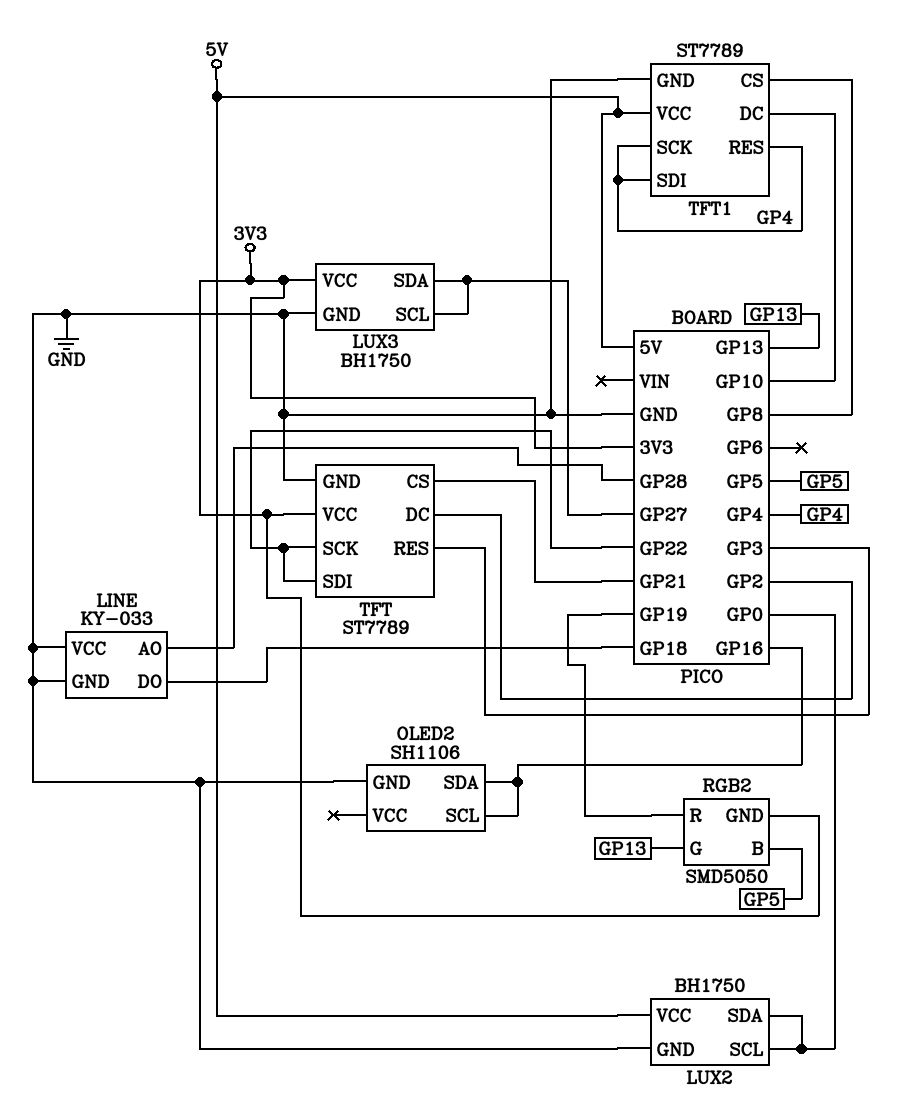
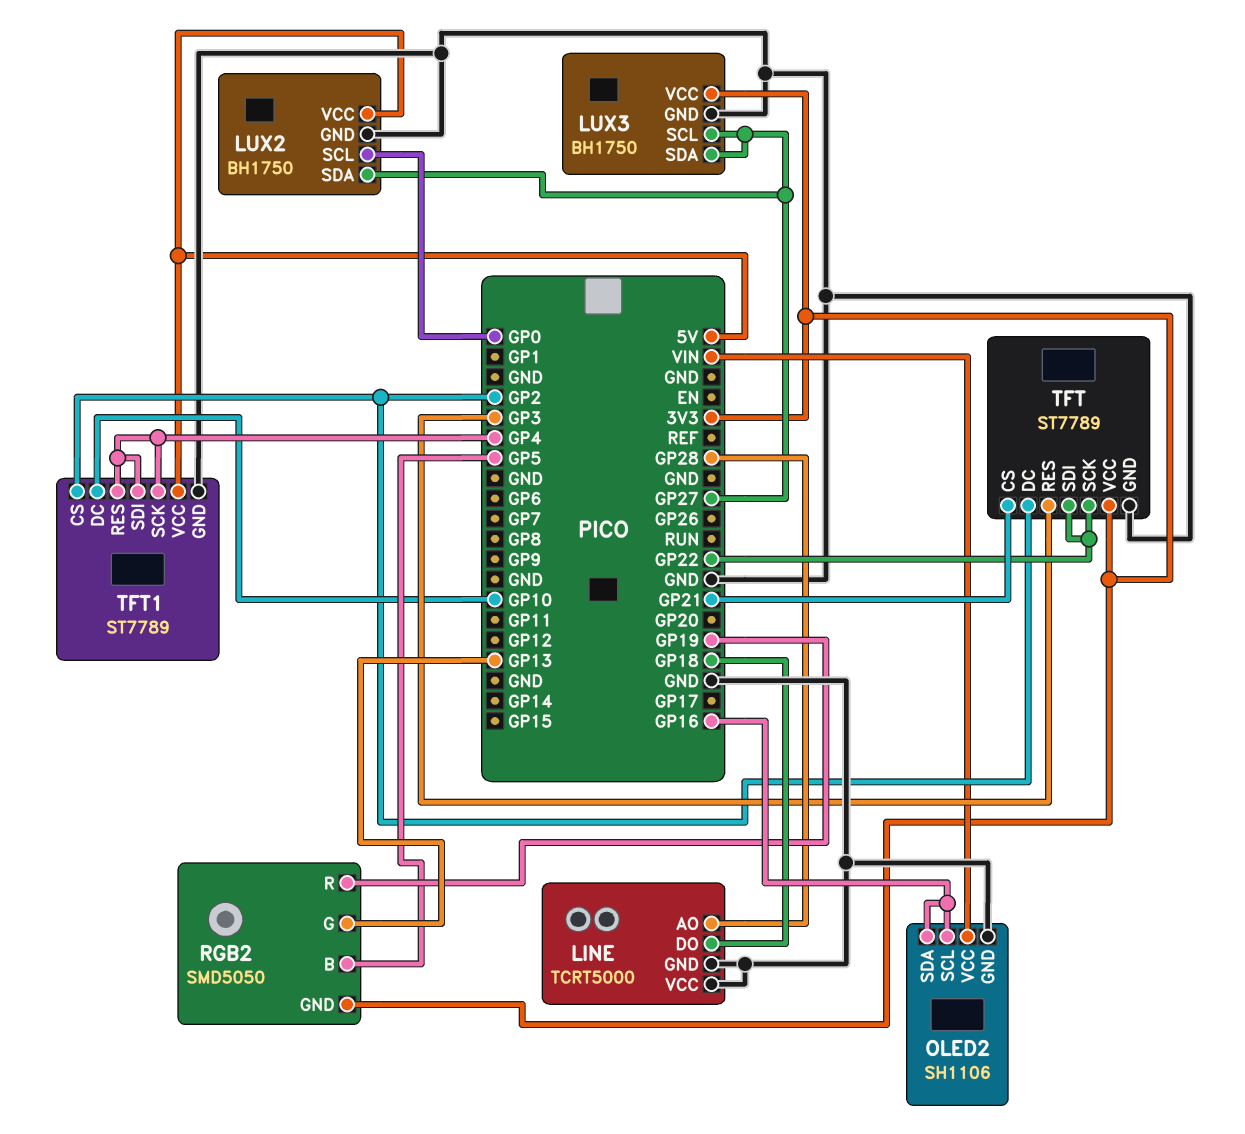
LINE: KY-033 -> TCRT5000
LUX2 pin SDA: GP0 -> GP27
OLED2 pin VCC: none -> VIN
TFT1 pin CS: GP8 -> GP2

